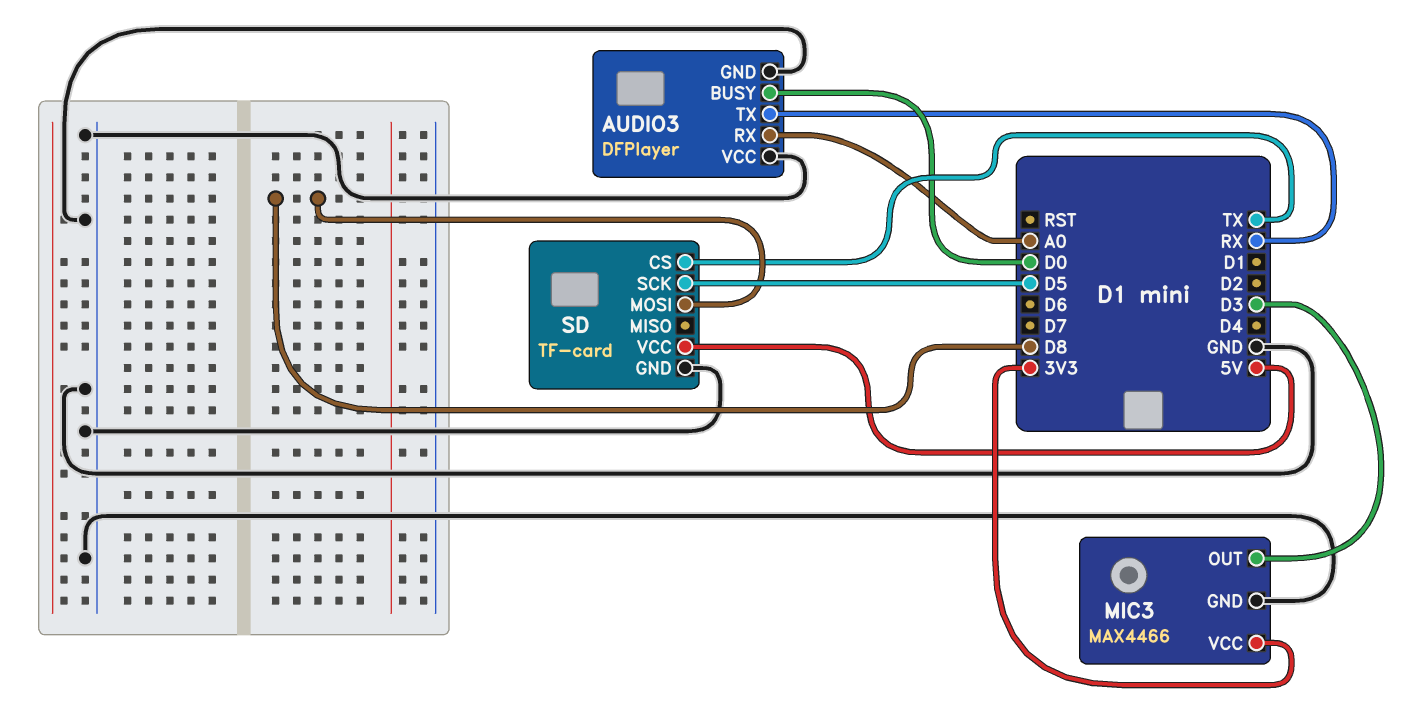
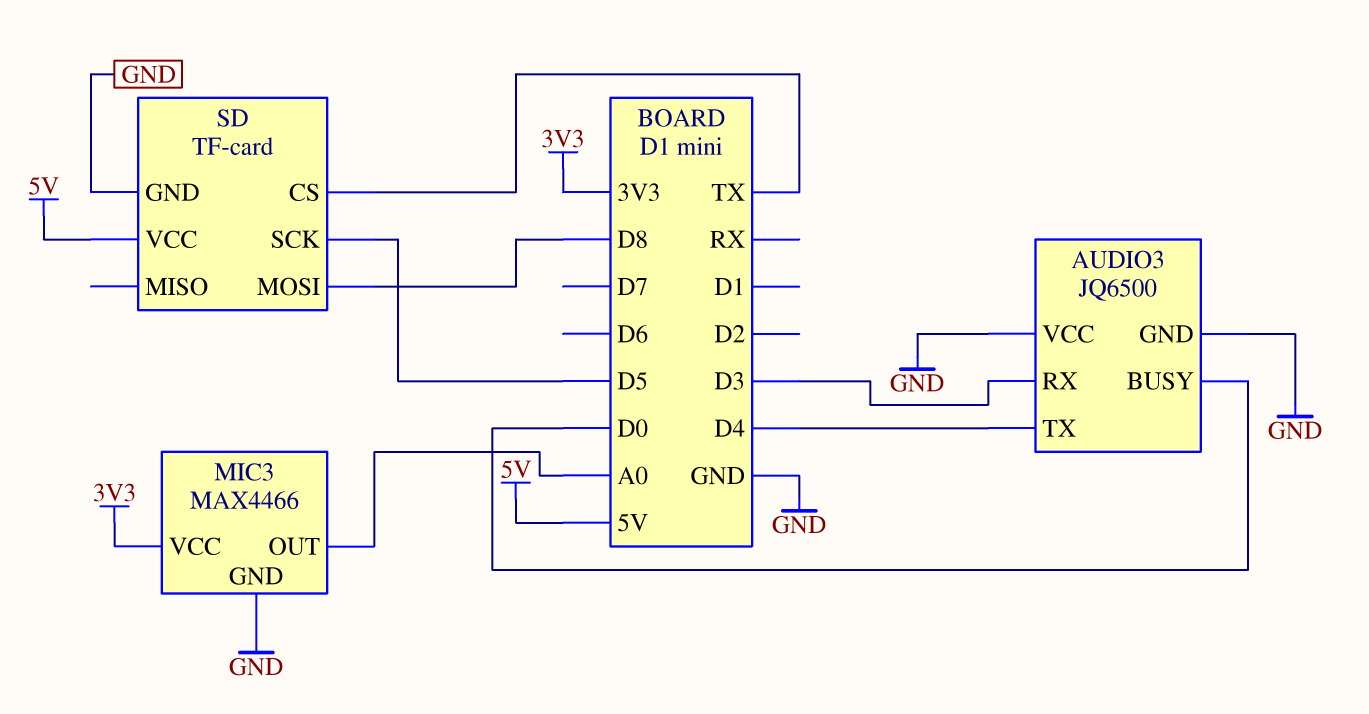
AUDIO3: DFPlayer -> JQ6500
AUDIO3 pin RX: A0 -> D3
AUDIO3 pin TX: RX -> D4
MIC3 pin OUT: D3 -> A0

